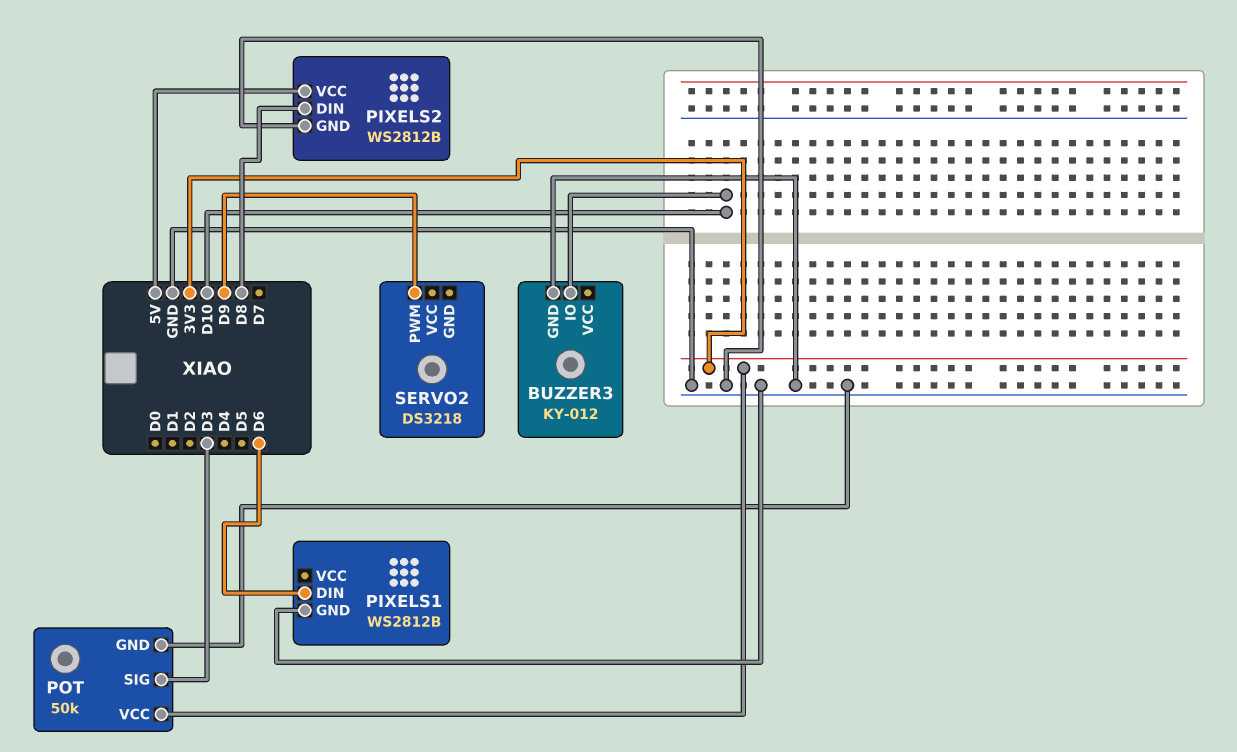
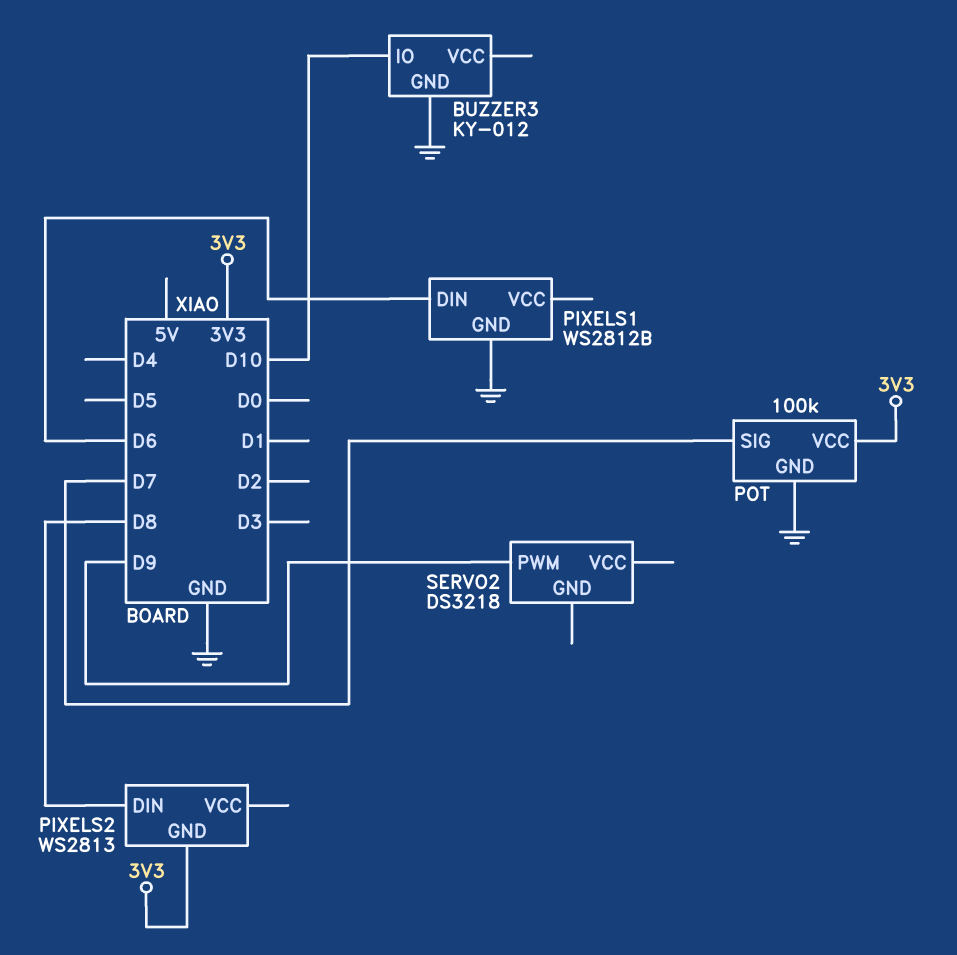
PIXELS2: WS2812B -> WS2813
PIXELS2 pin GND: GND -> 3V3
PIXELS2 pin VCC: 5V -> none
POT: 50k -> 100k
POT pin SIG: D3 -> D7

